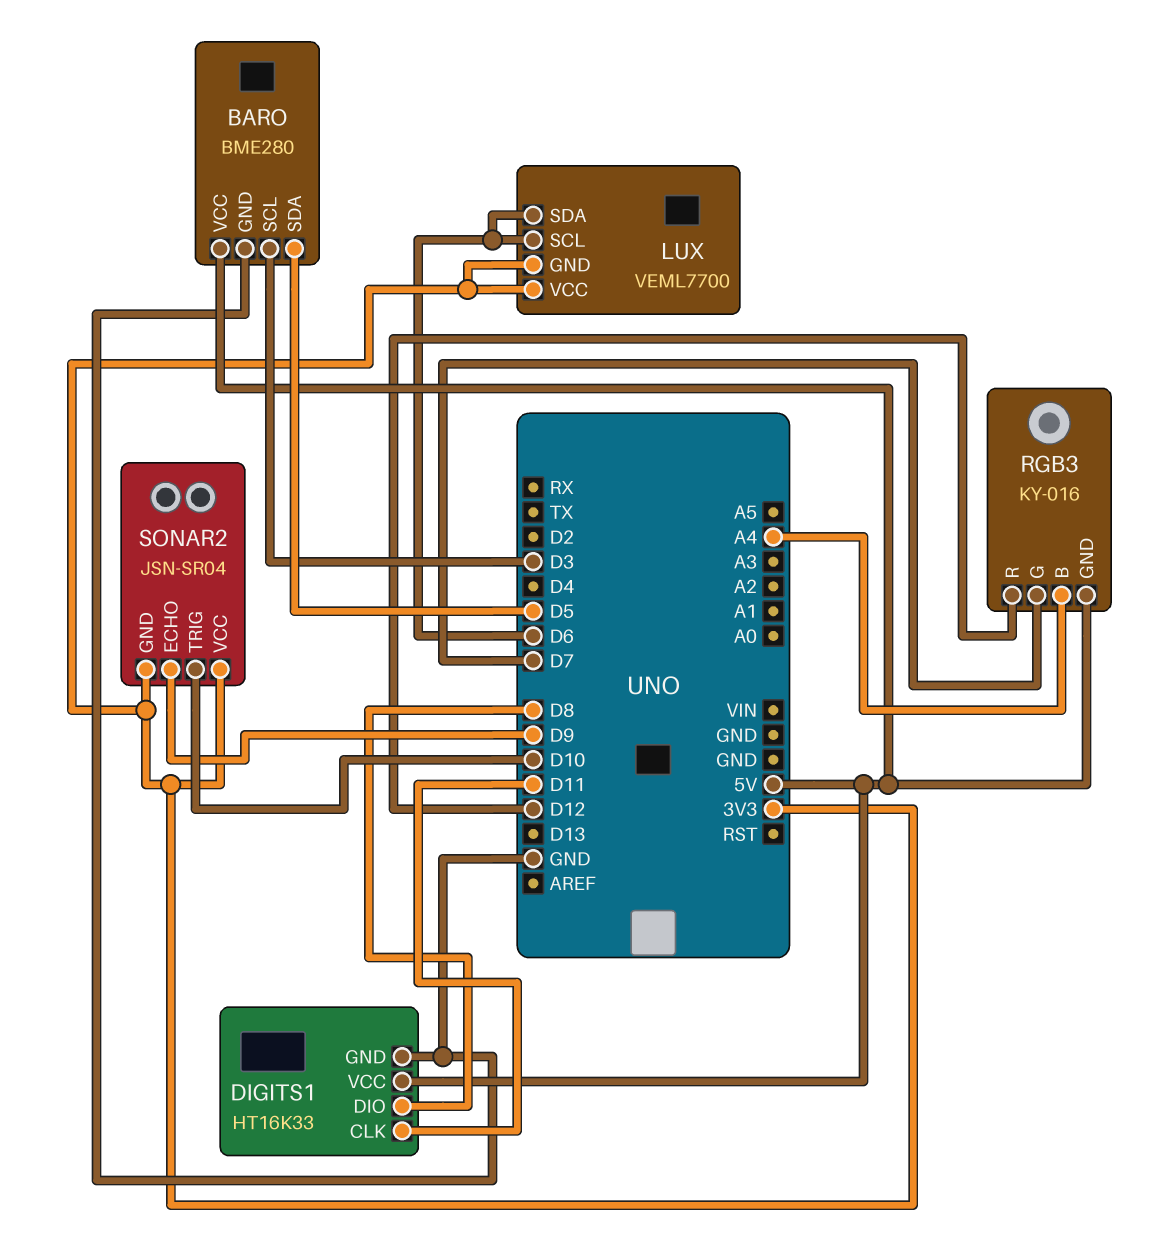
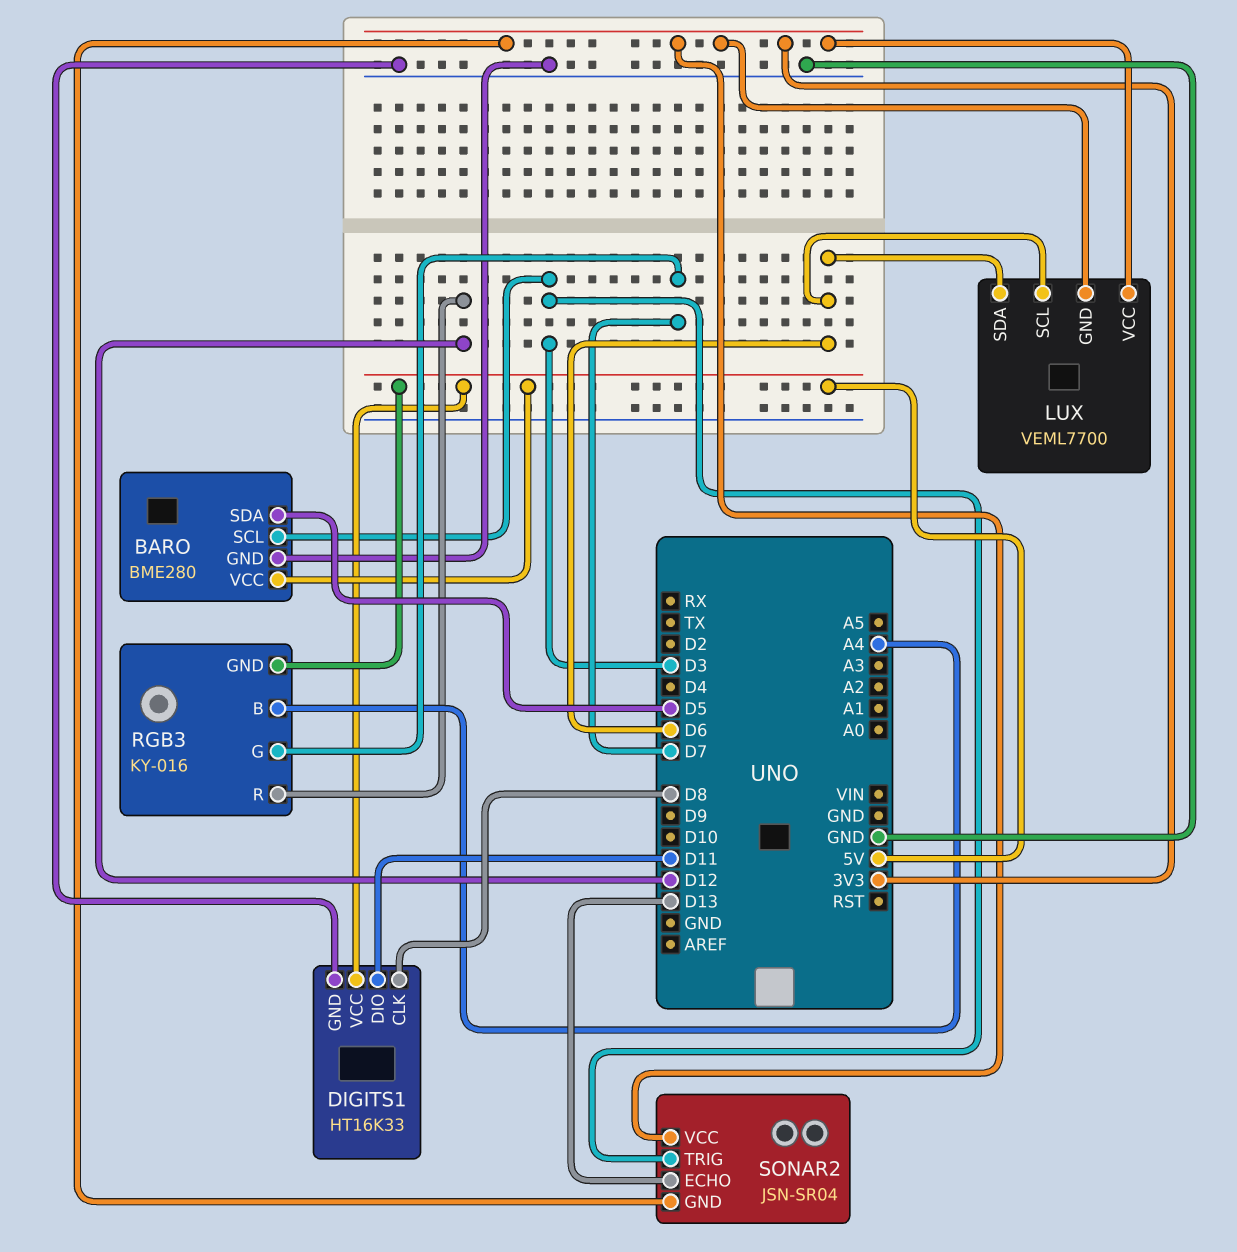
DIGITS1 pin CLK: D11 -> D8
DIGITS1 pin DIO: D8 -> D11
SONAR2 pin ECHO: D9 -> D13
SONAR2 pin TRIG: D10 -> D3

